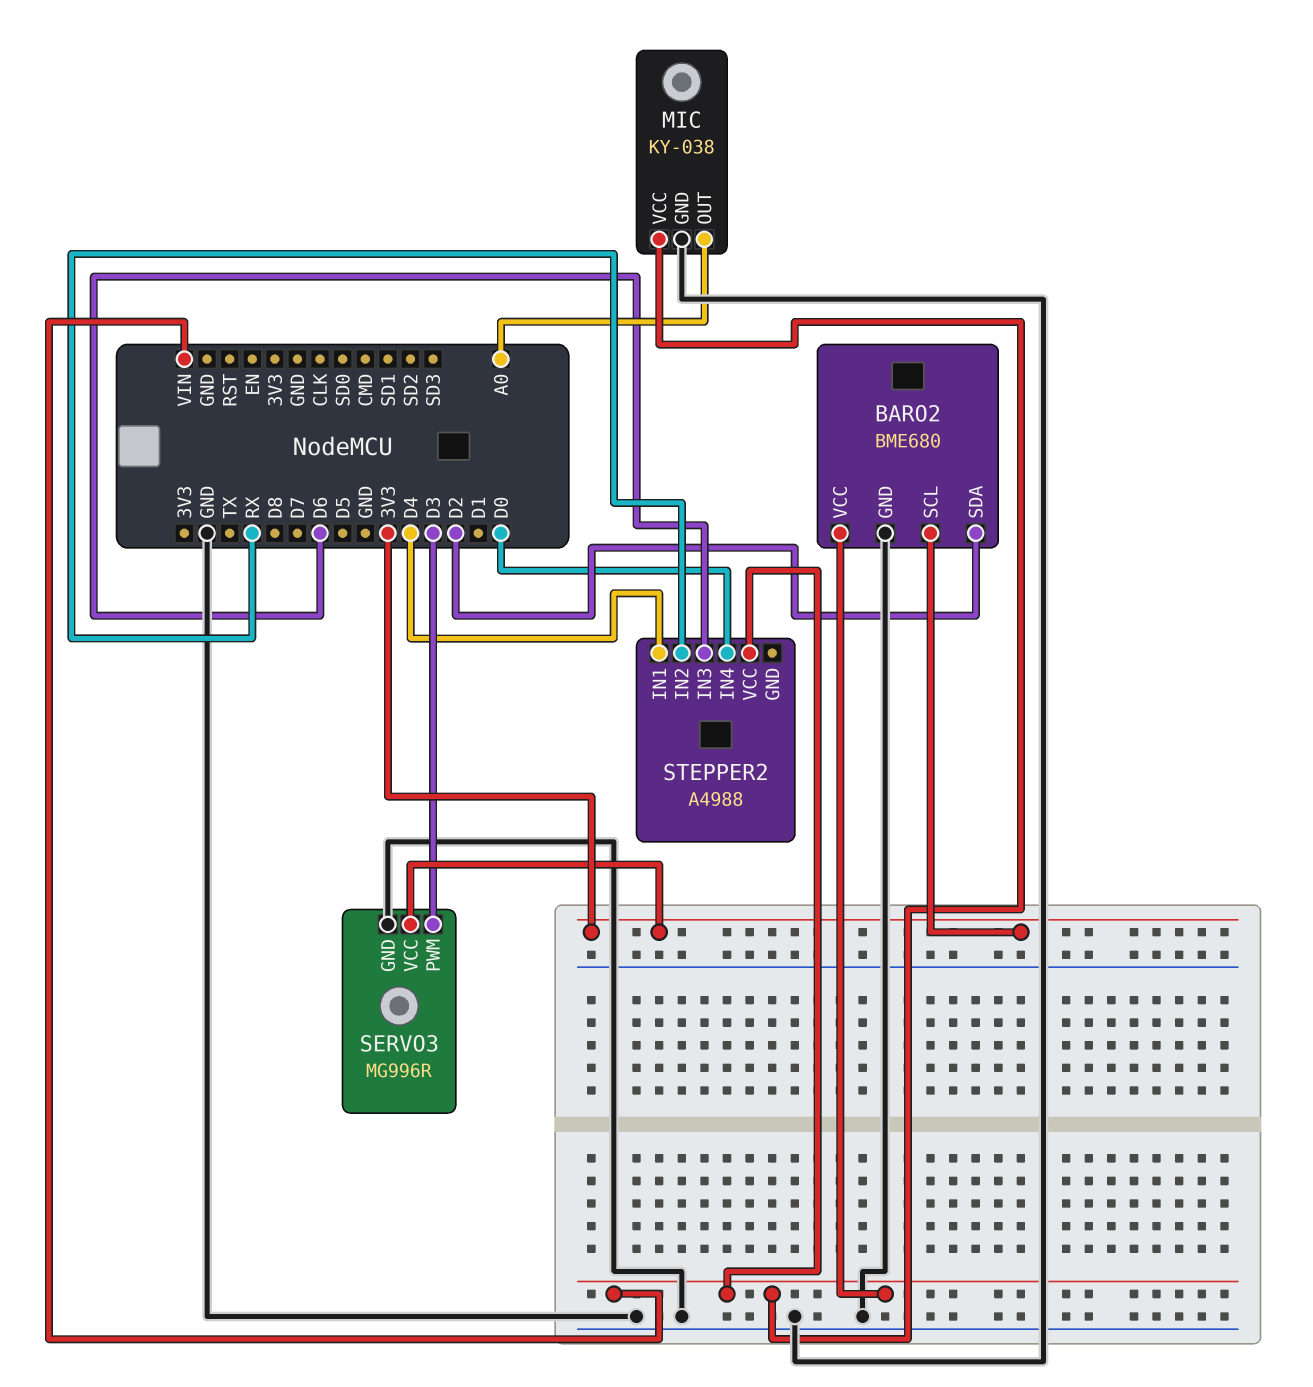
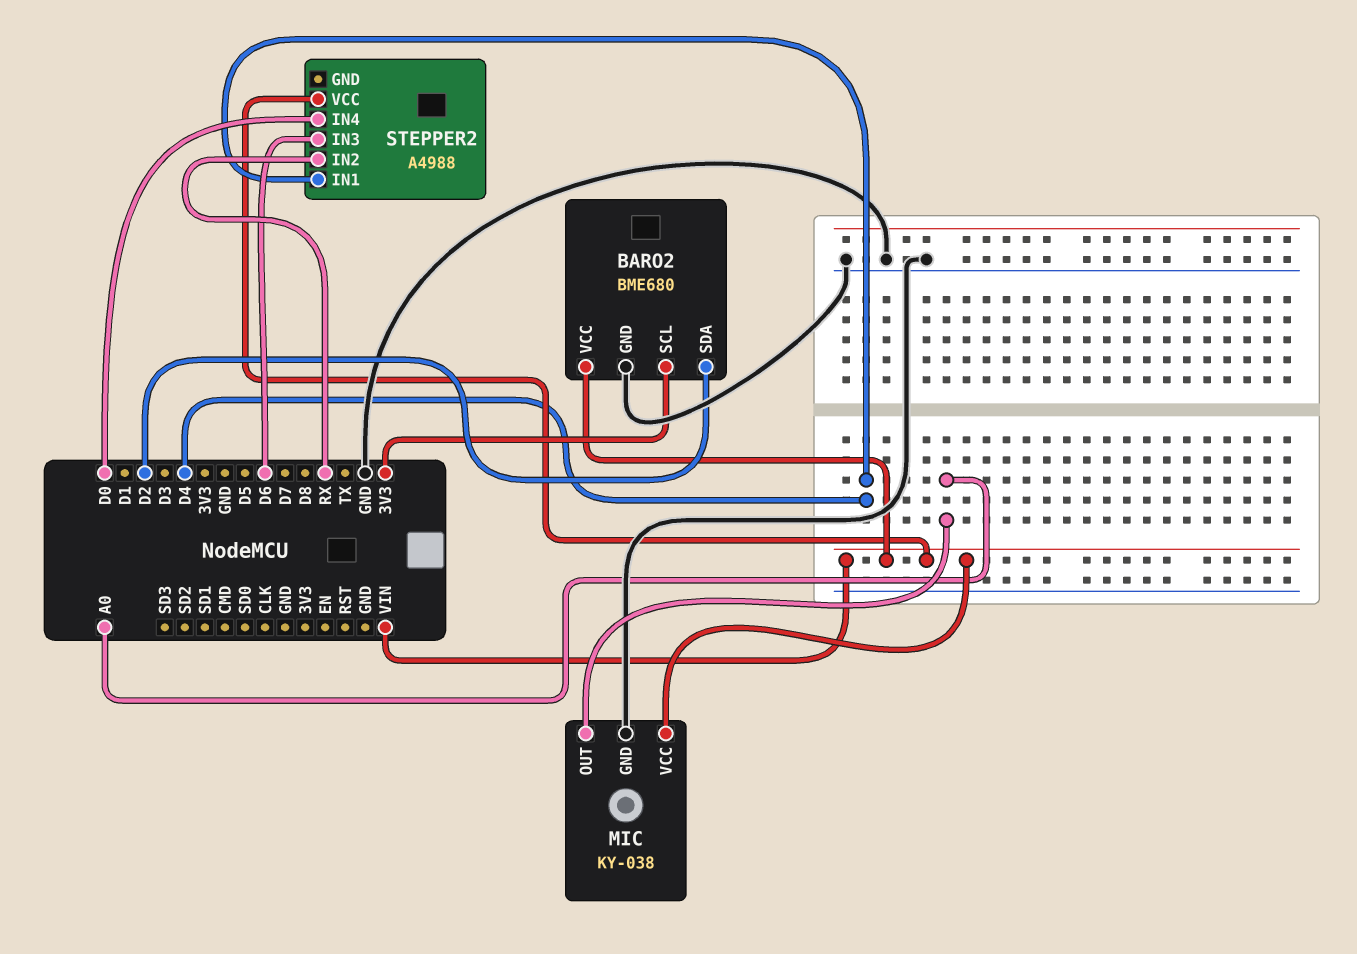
SERVO3: MG996R -> none
SERVO3 pin GND: GND -> none
SERVO3 pin PWM: D3 -> none
SERVO3 pin VCC: 3V3 -> none

